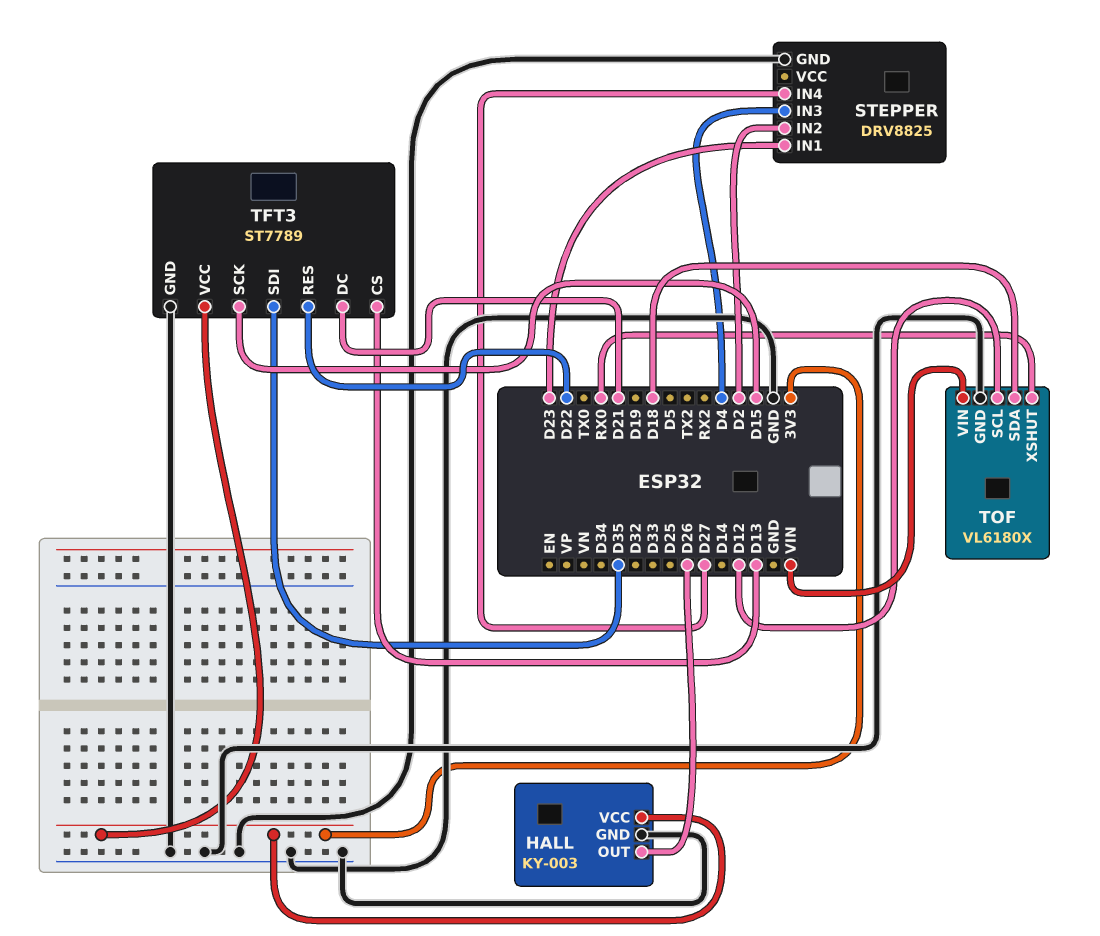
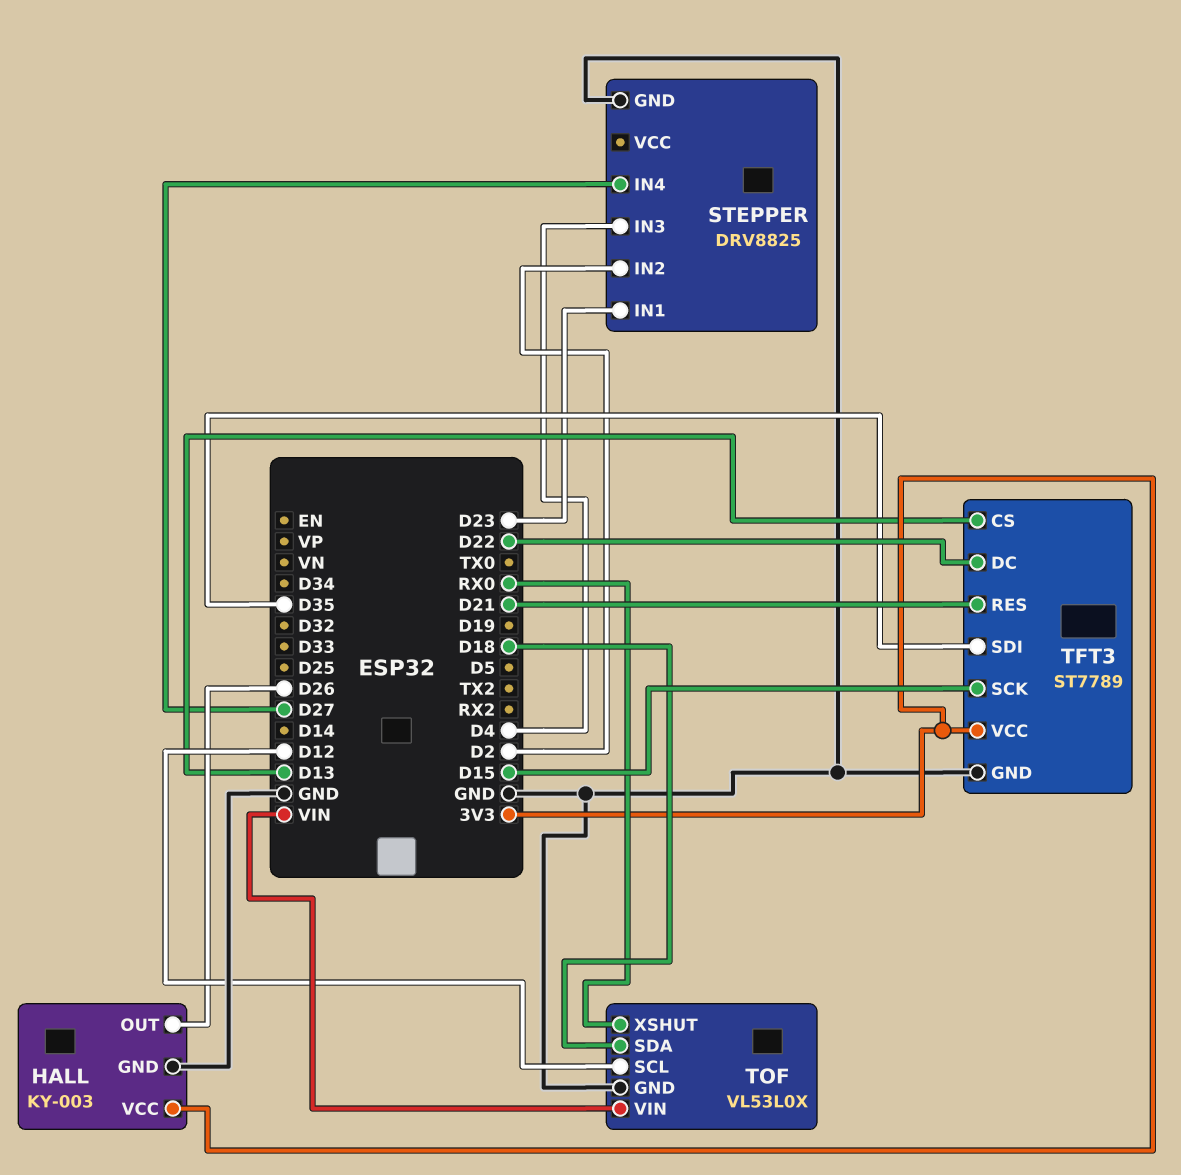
TFT3 pin DC: D21 -> D22
TFT3 pin RES: D22 -> D21
TOF: VL6180X -> VL53L0X

